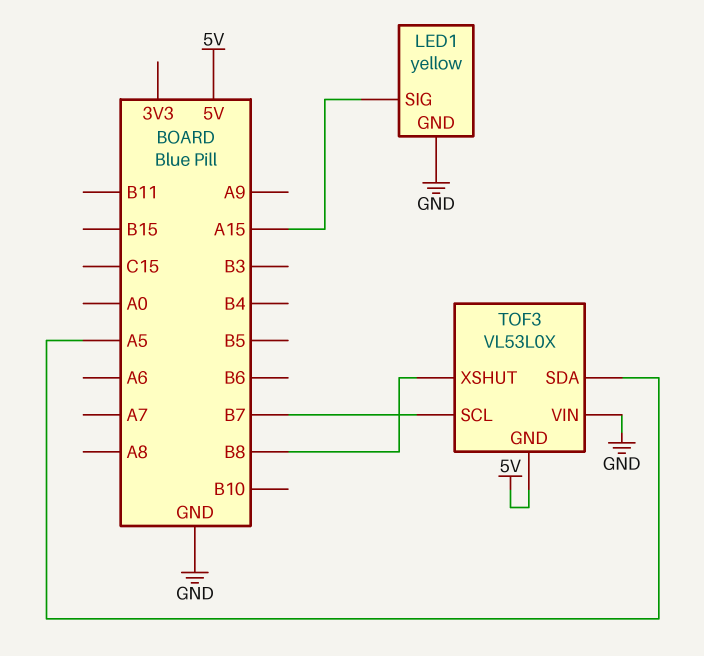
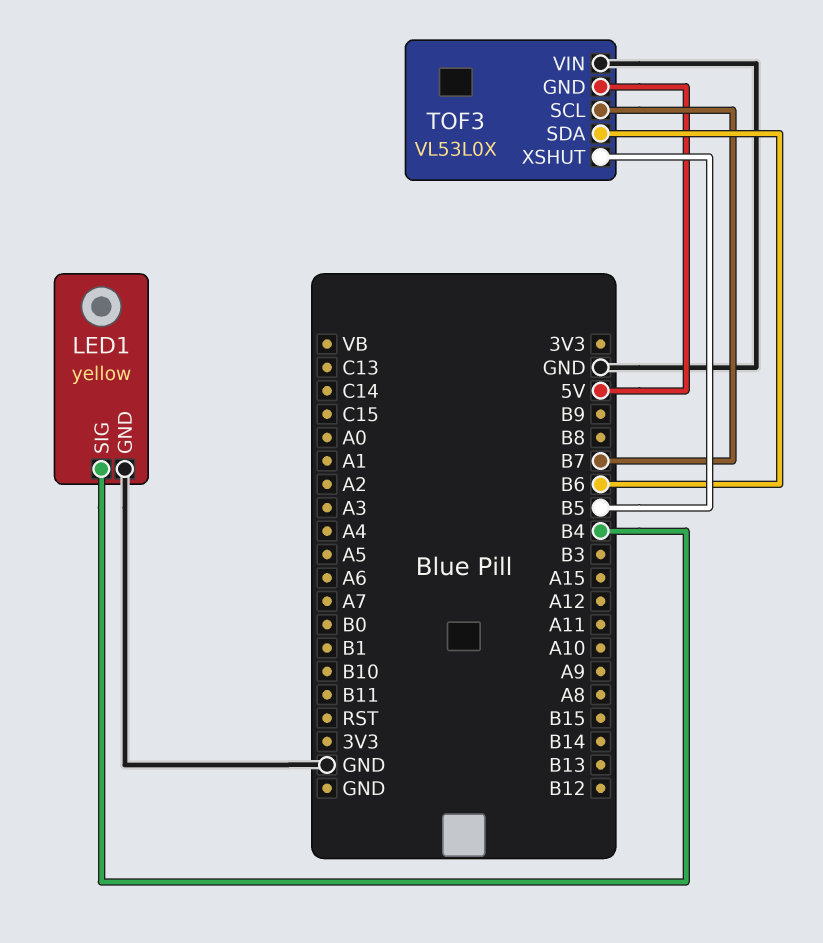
LED1 pin SIG: A15 -> B4
TOF3 pin SDA: A5 -> B6
TOF3 pin XSHUT: B8 -> B5

